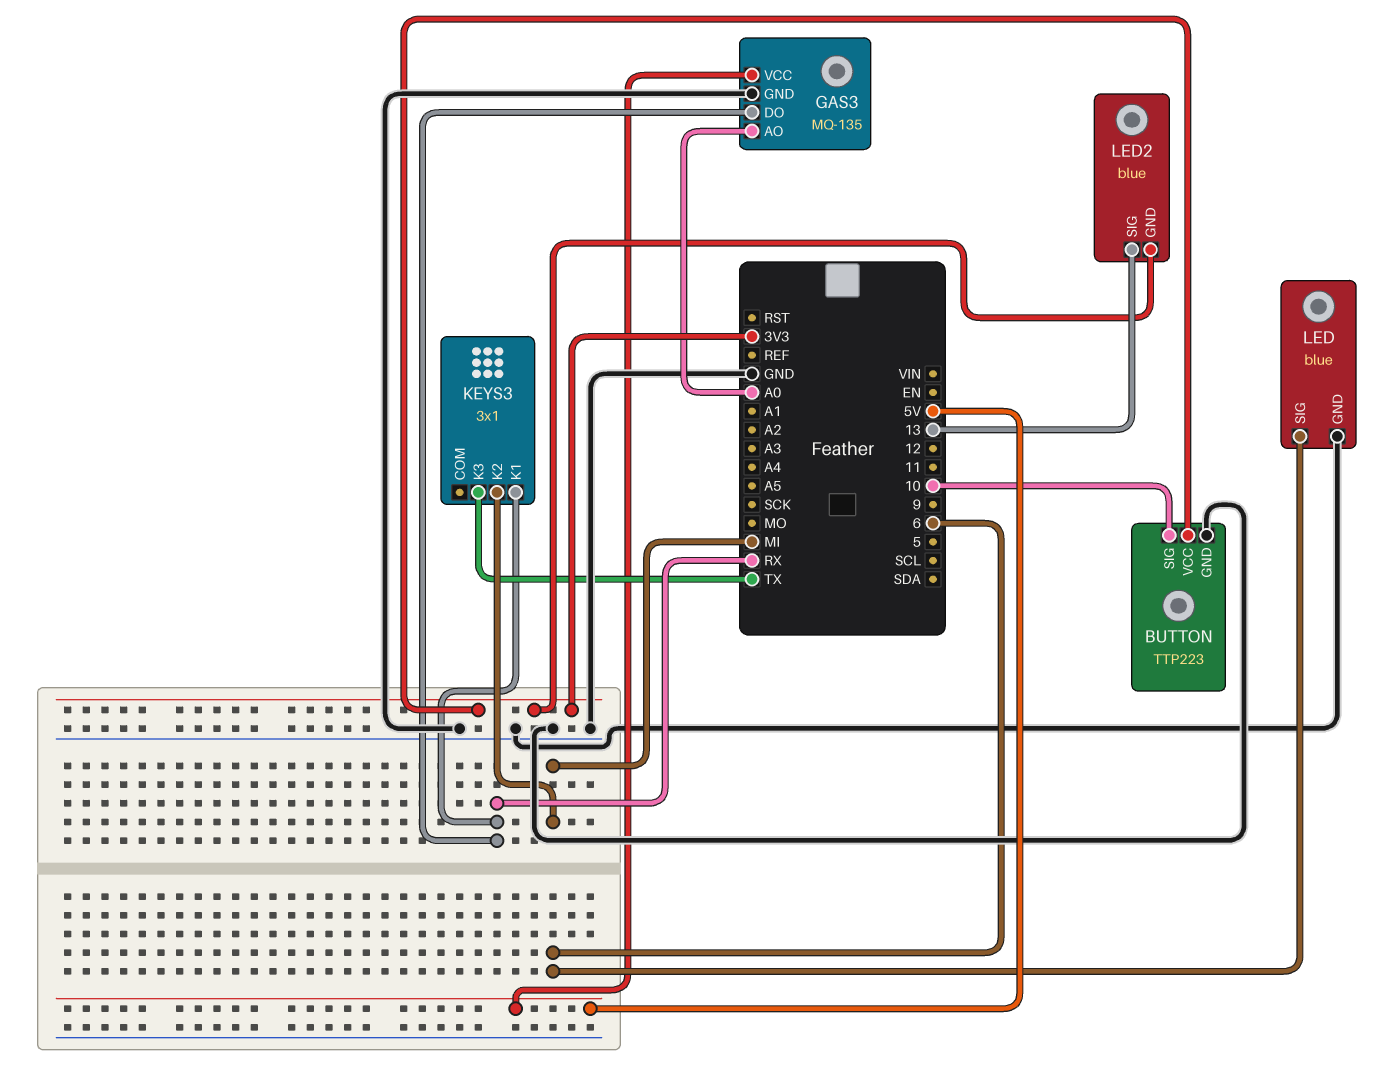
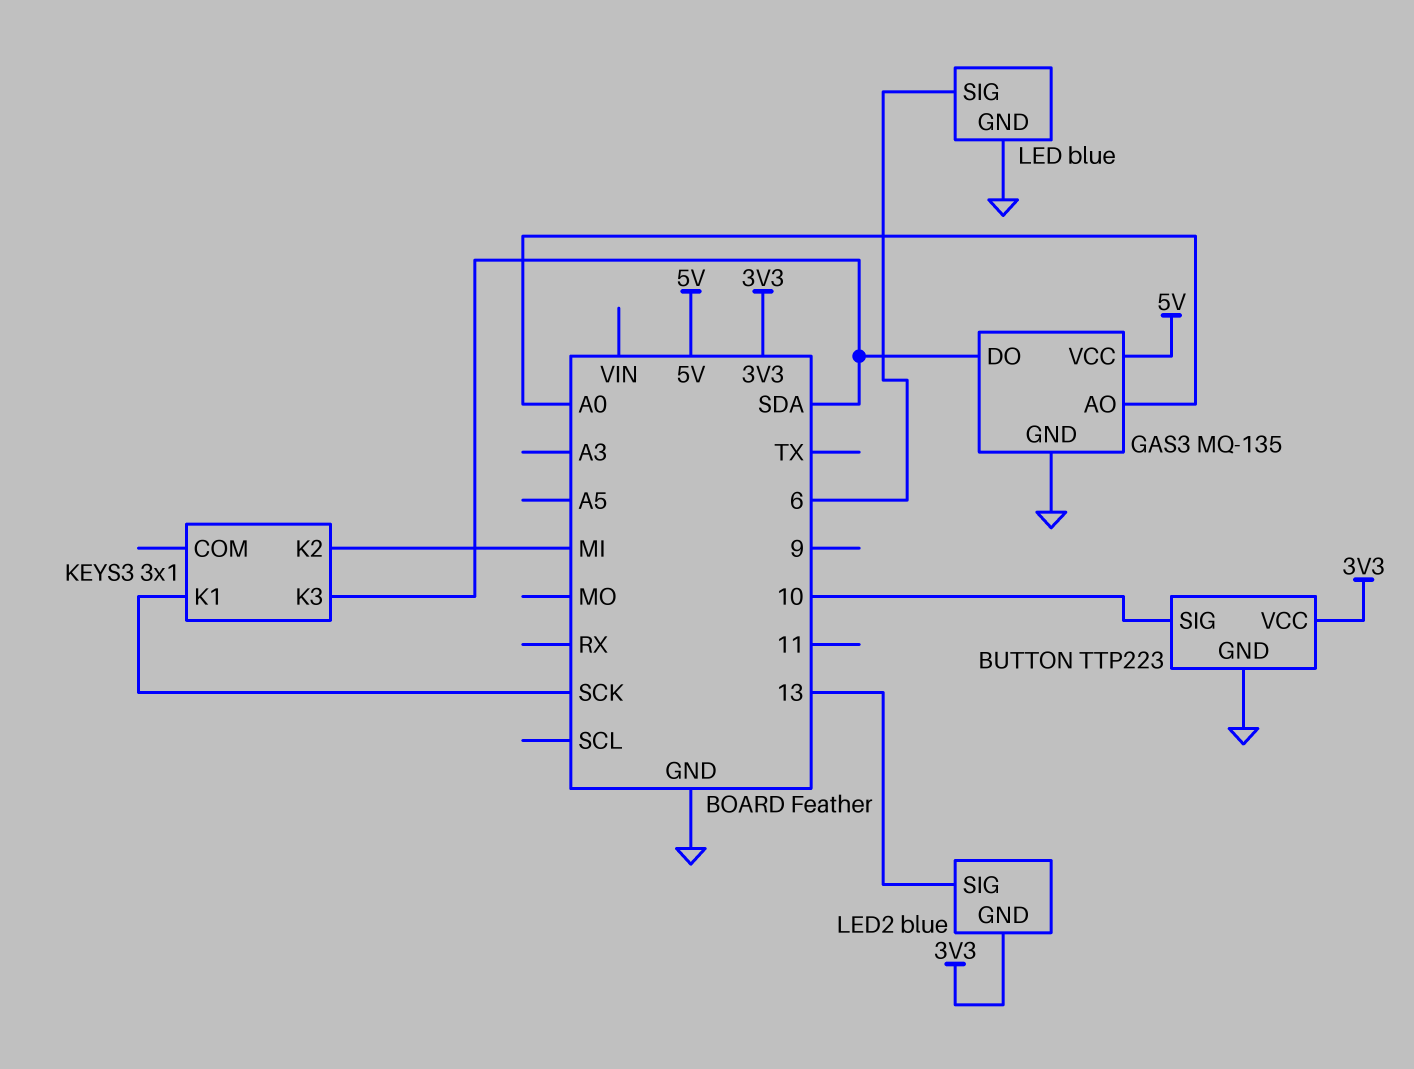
GAS3 pin DO: RX -> SDA
KEYS3 pin K1: RX -> SCK
KEYS3 pin K3: TX -> SDA

